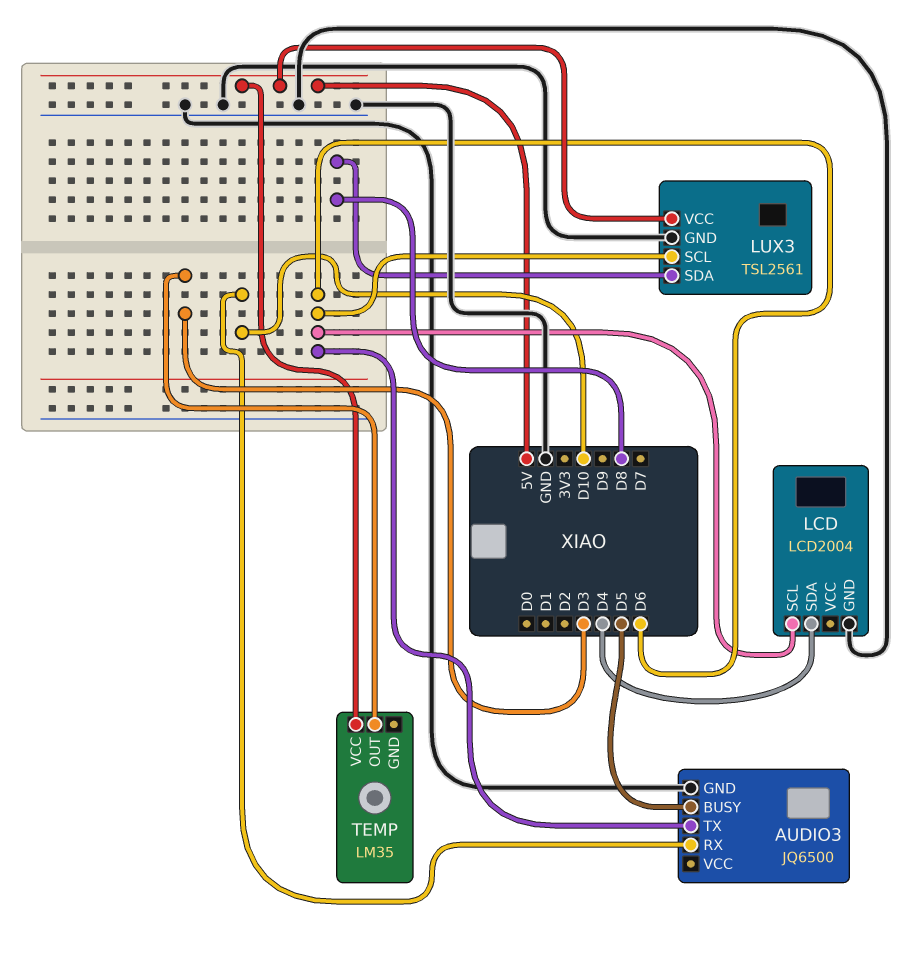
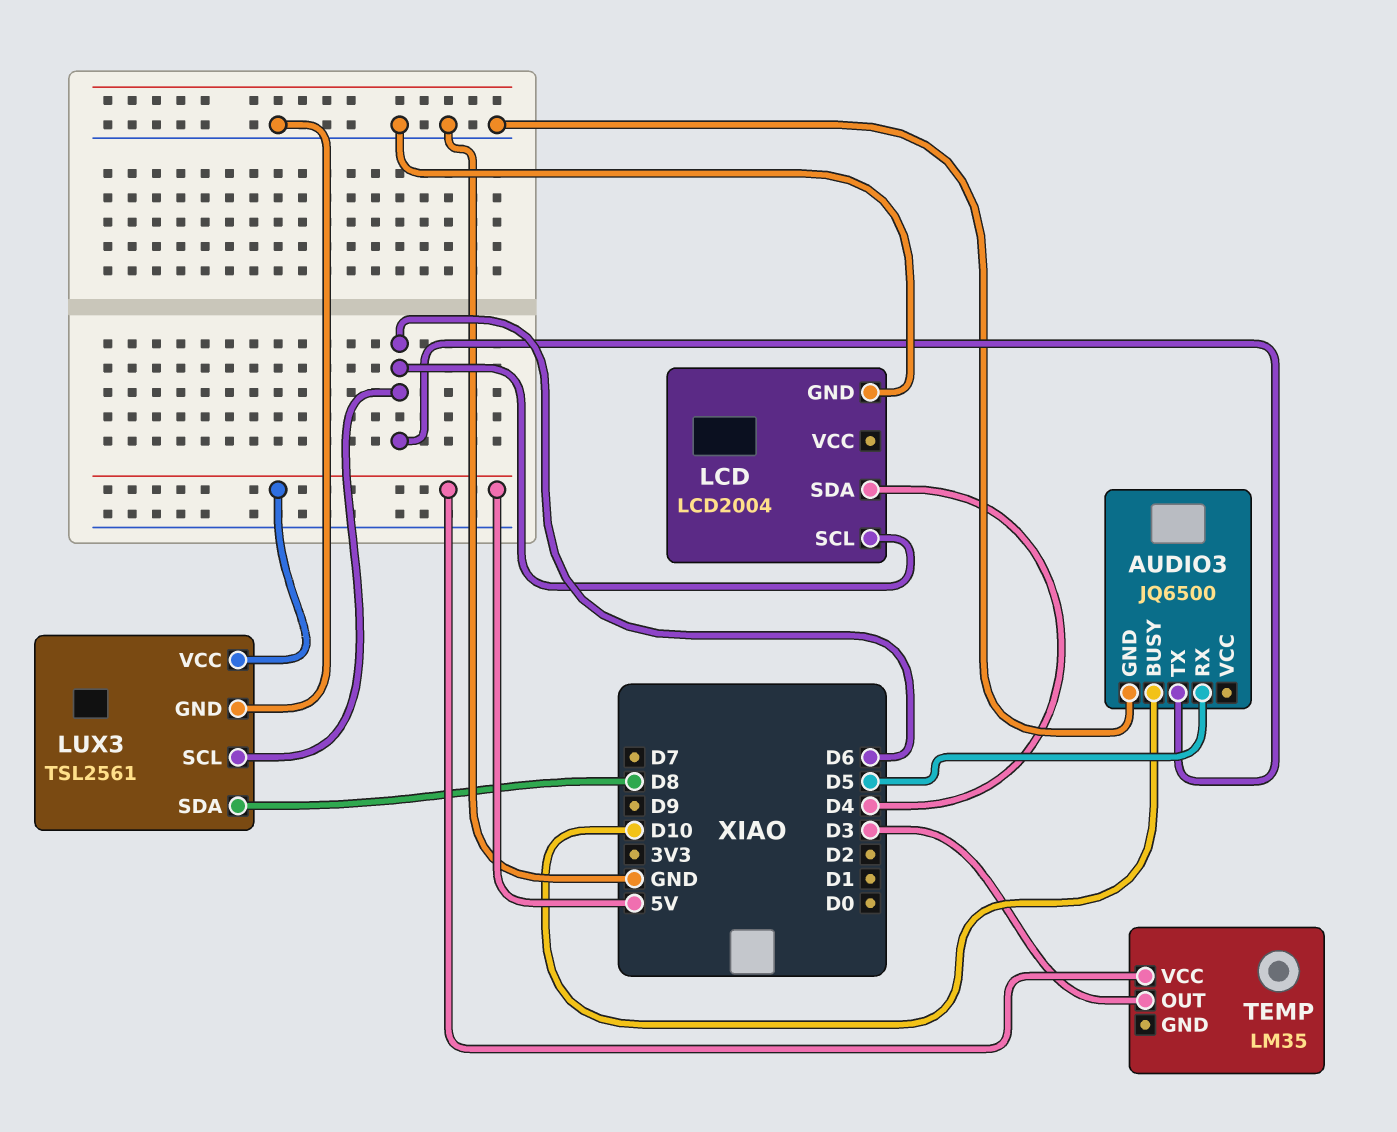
AUDIO3 pin BUSY: D5 -> D10
AUDIO3 pin RX: D10 -> D5

